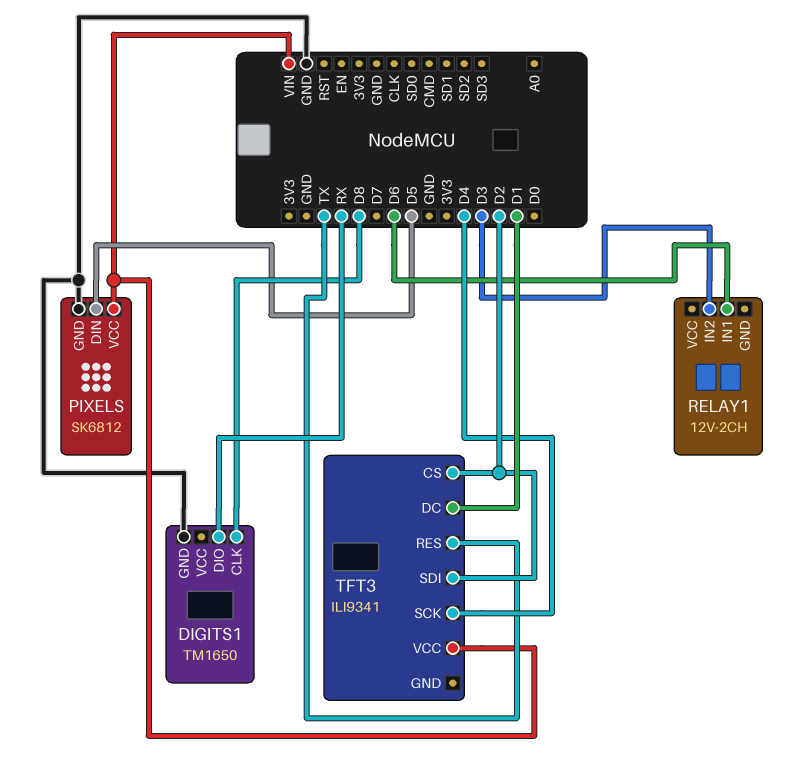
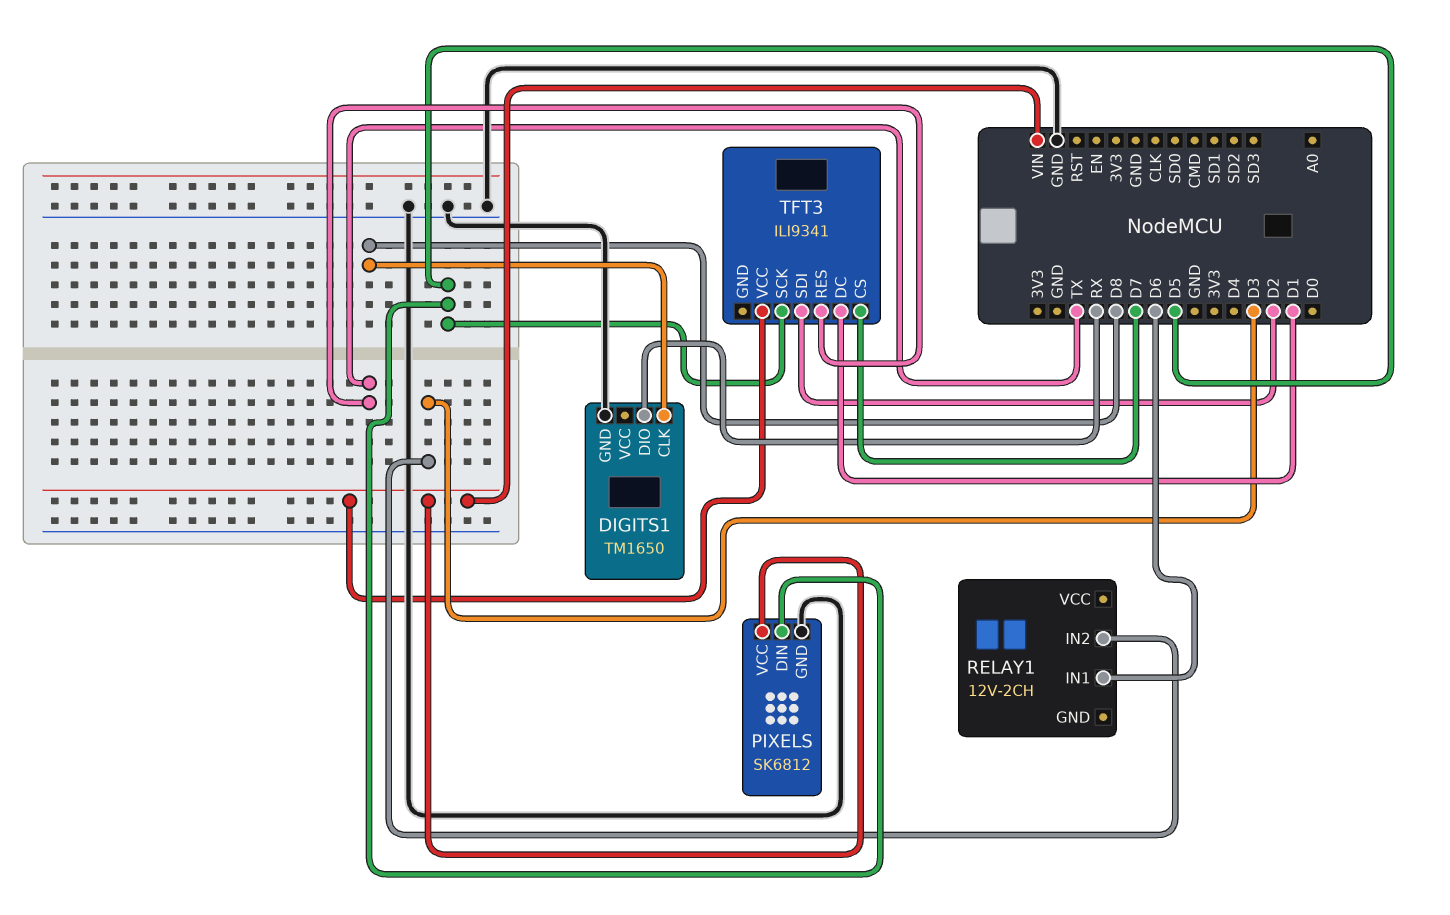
TFT3 pin CS: D2 -> D7
TFT3 pin SCK: D4 -> D5

